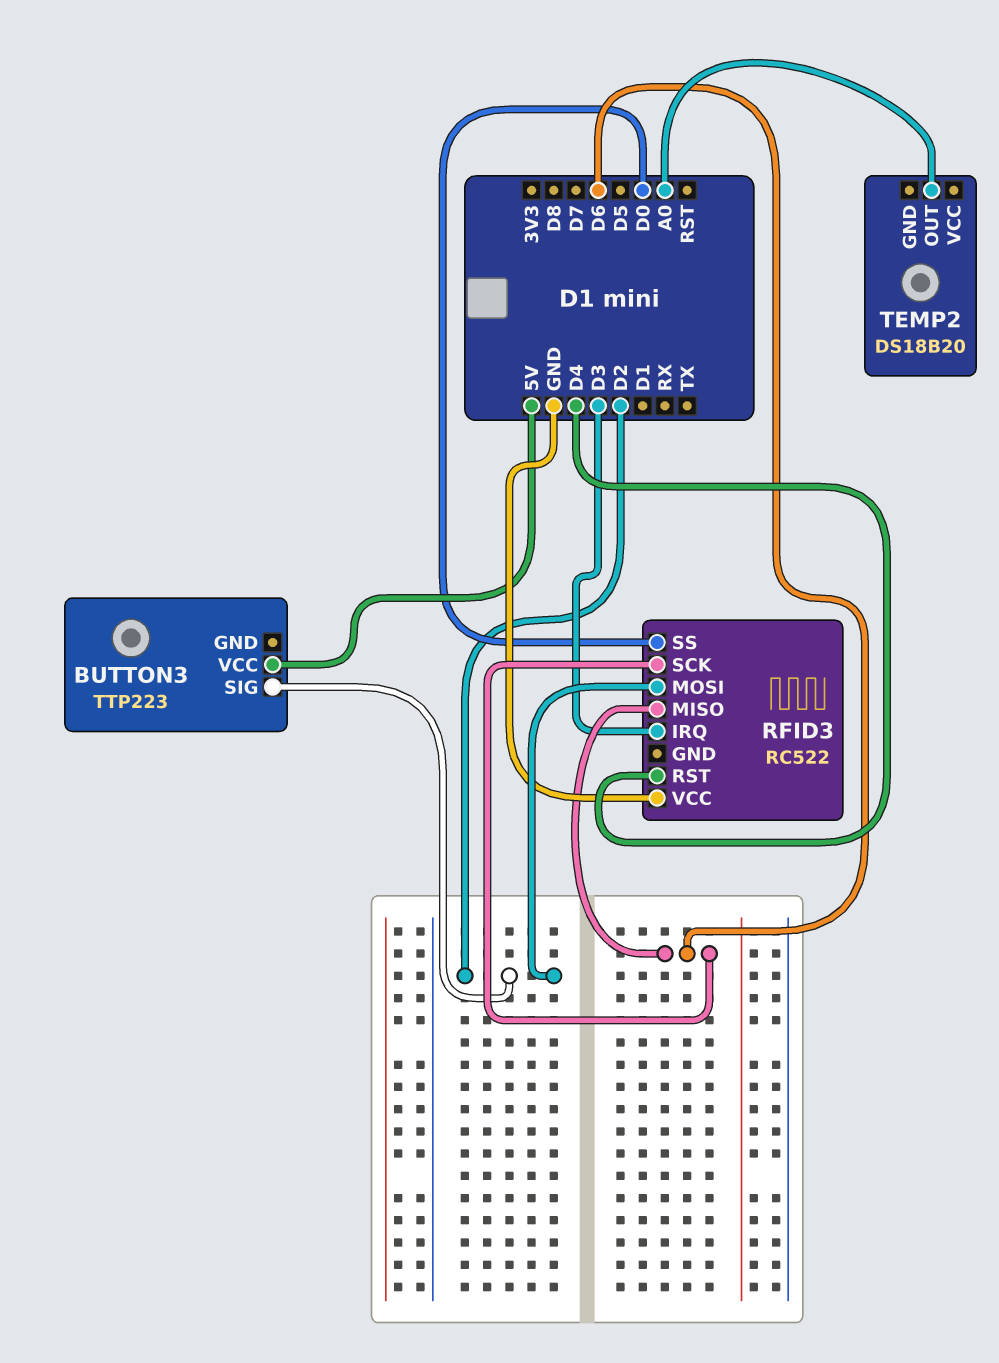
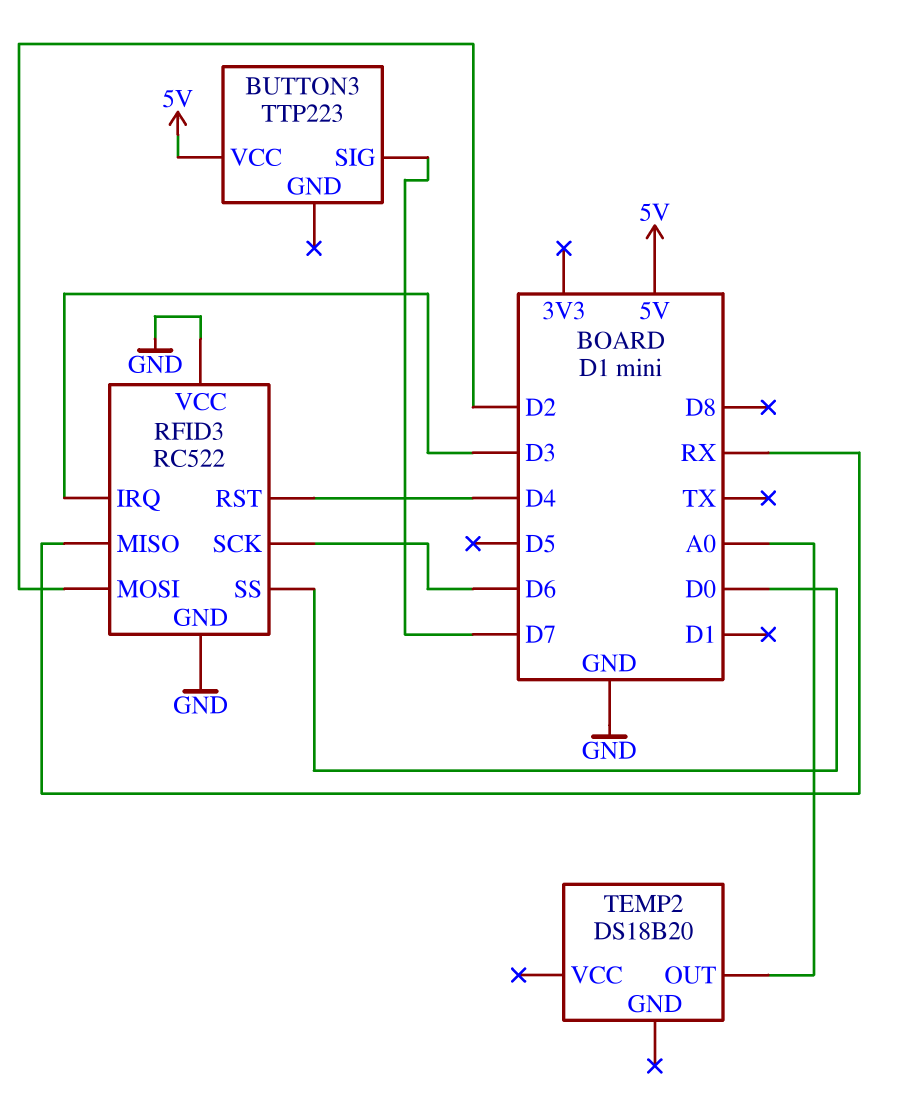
BUTTON3 pin SIG: D2 -> D7
RFID3 pin GND: none -> GND
RFID3 pin MISO: D6 -> RX

